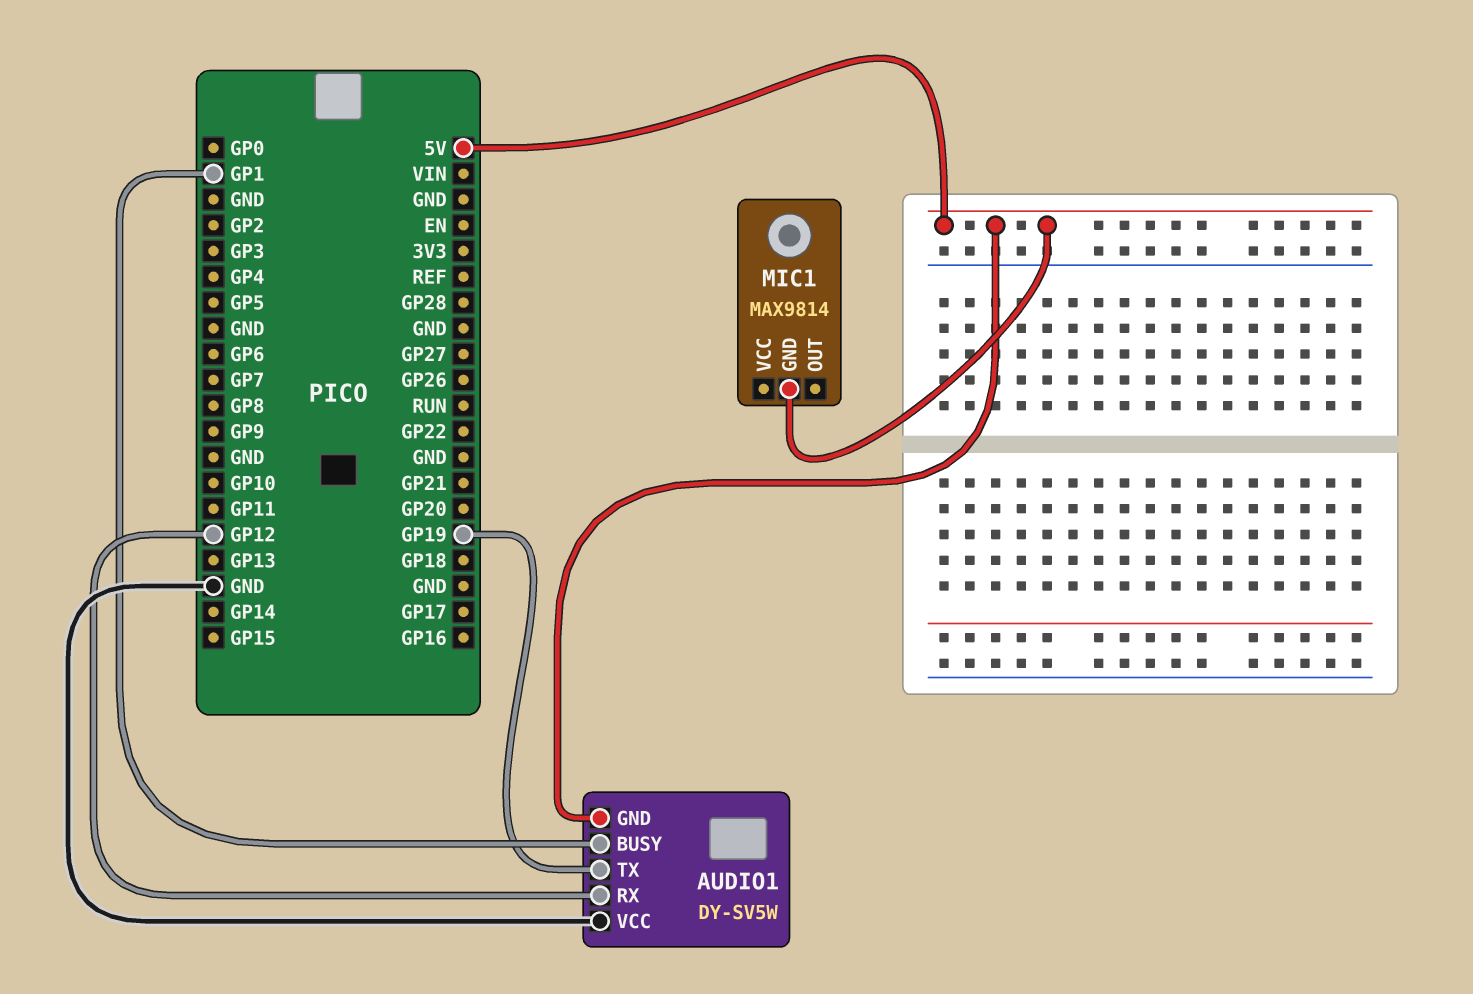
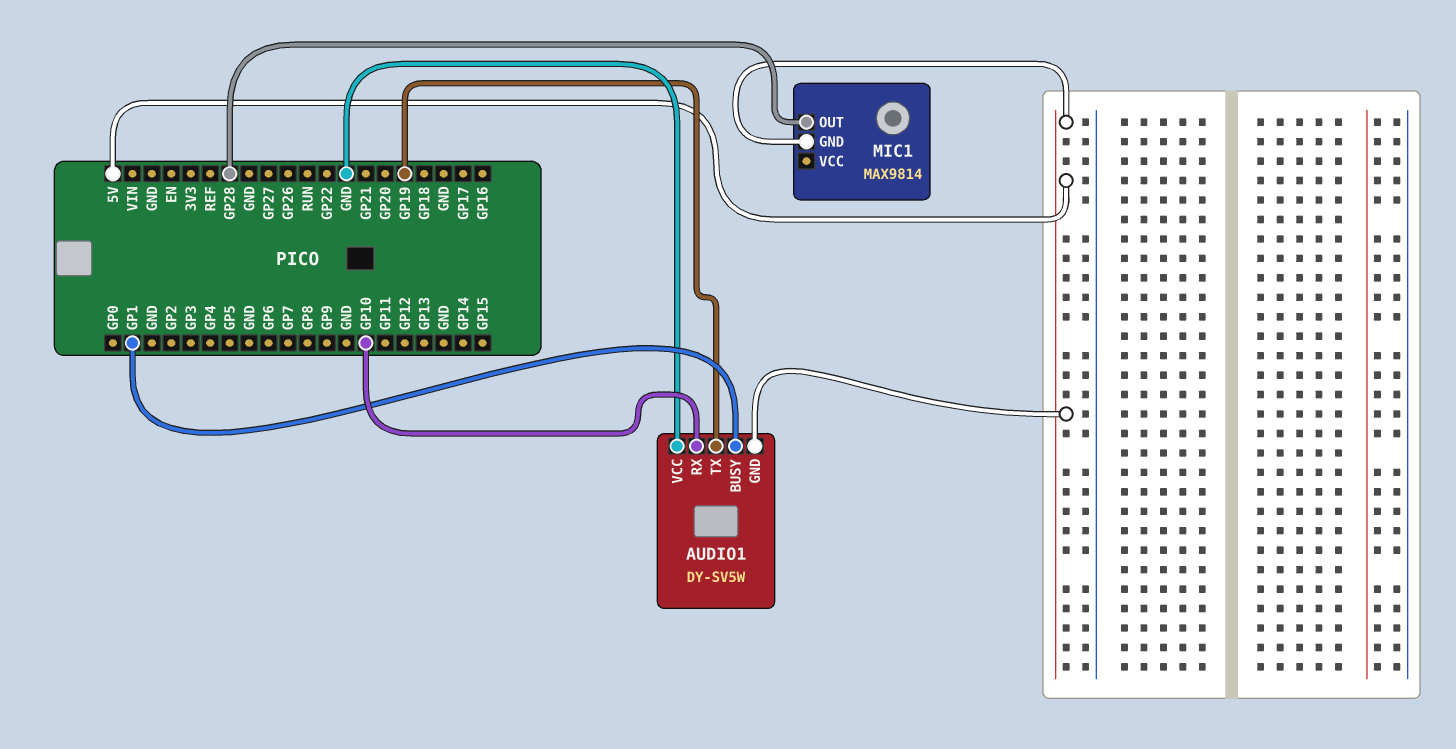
AUDIO1 pin RX: GP12 -> GP10
MIC1 pin OUT: none -> GP28

